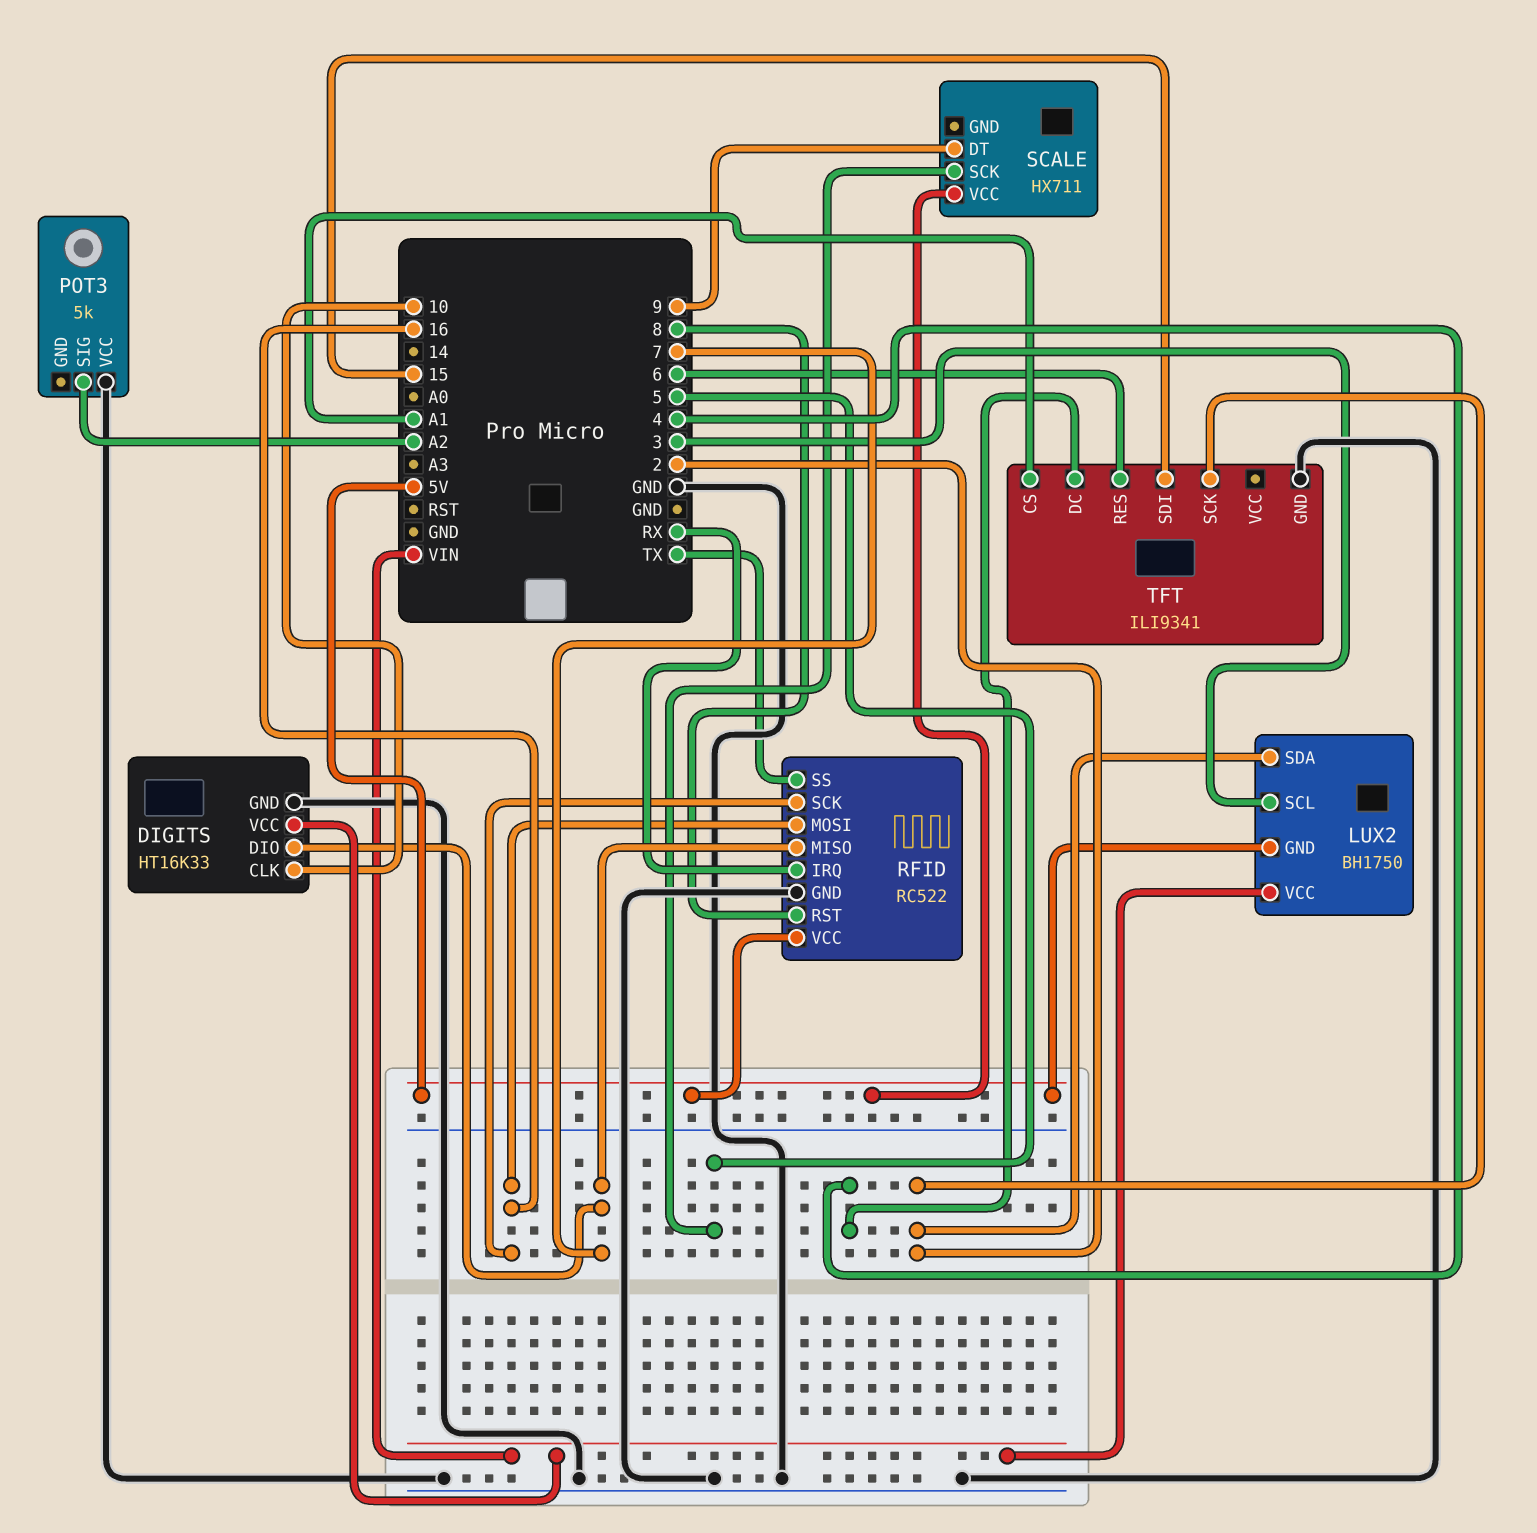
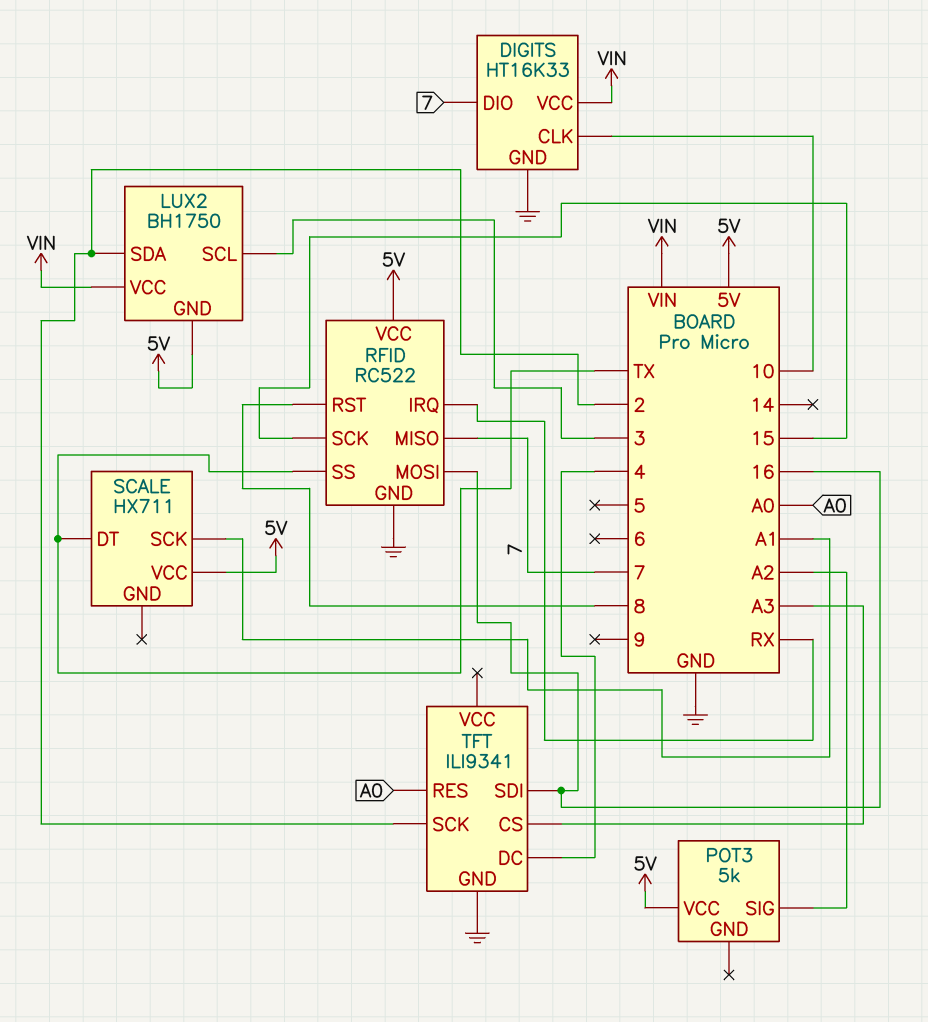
POT3 pin VCC: GND -> 5V
RFID pin SCK: 16 -> 15
SCALE pin DT: 9 -> TX
SCALE pin SCK: 5 -> A1
TFT pin CS: A1 -> A3
TFT pin RES: 6 -> A0
TFT pin SDI: 15 -> 16

